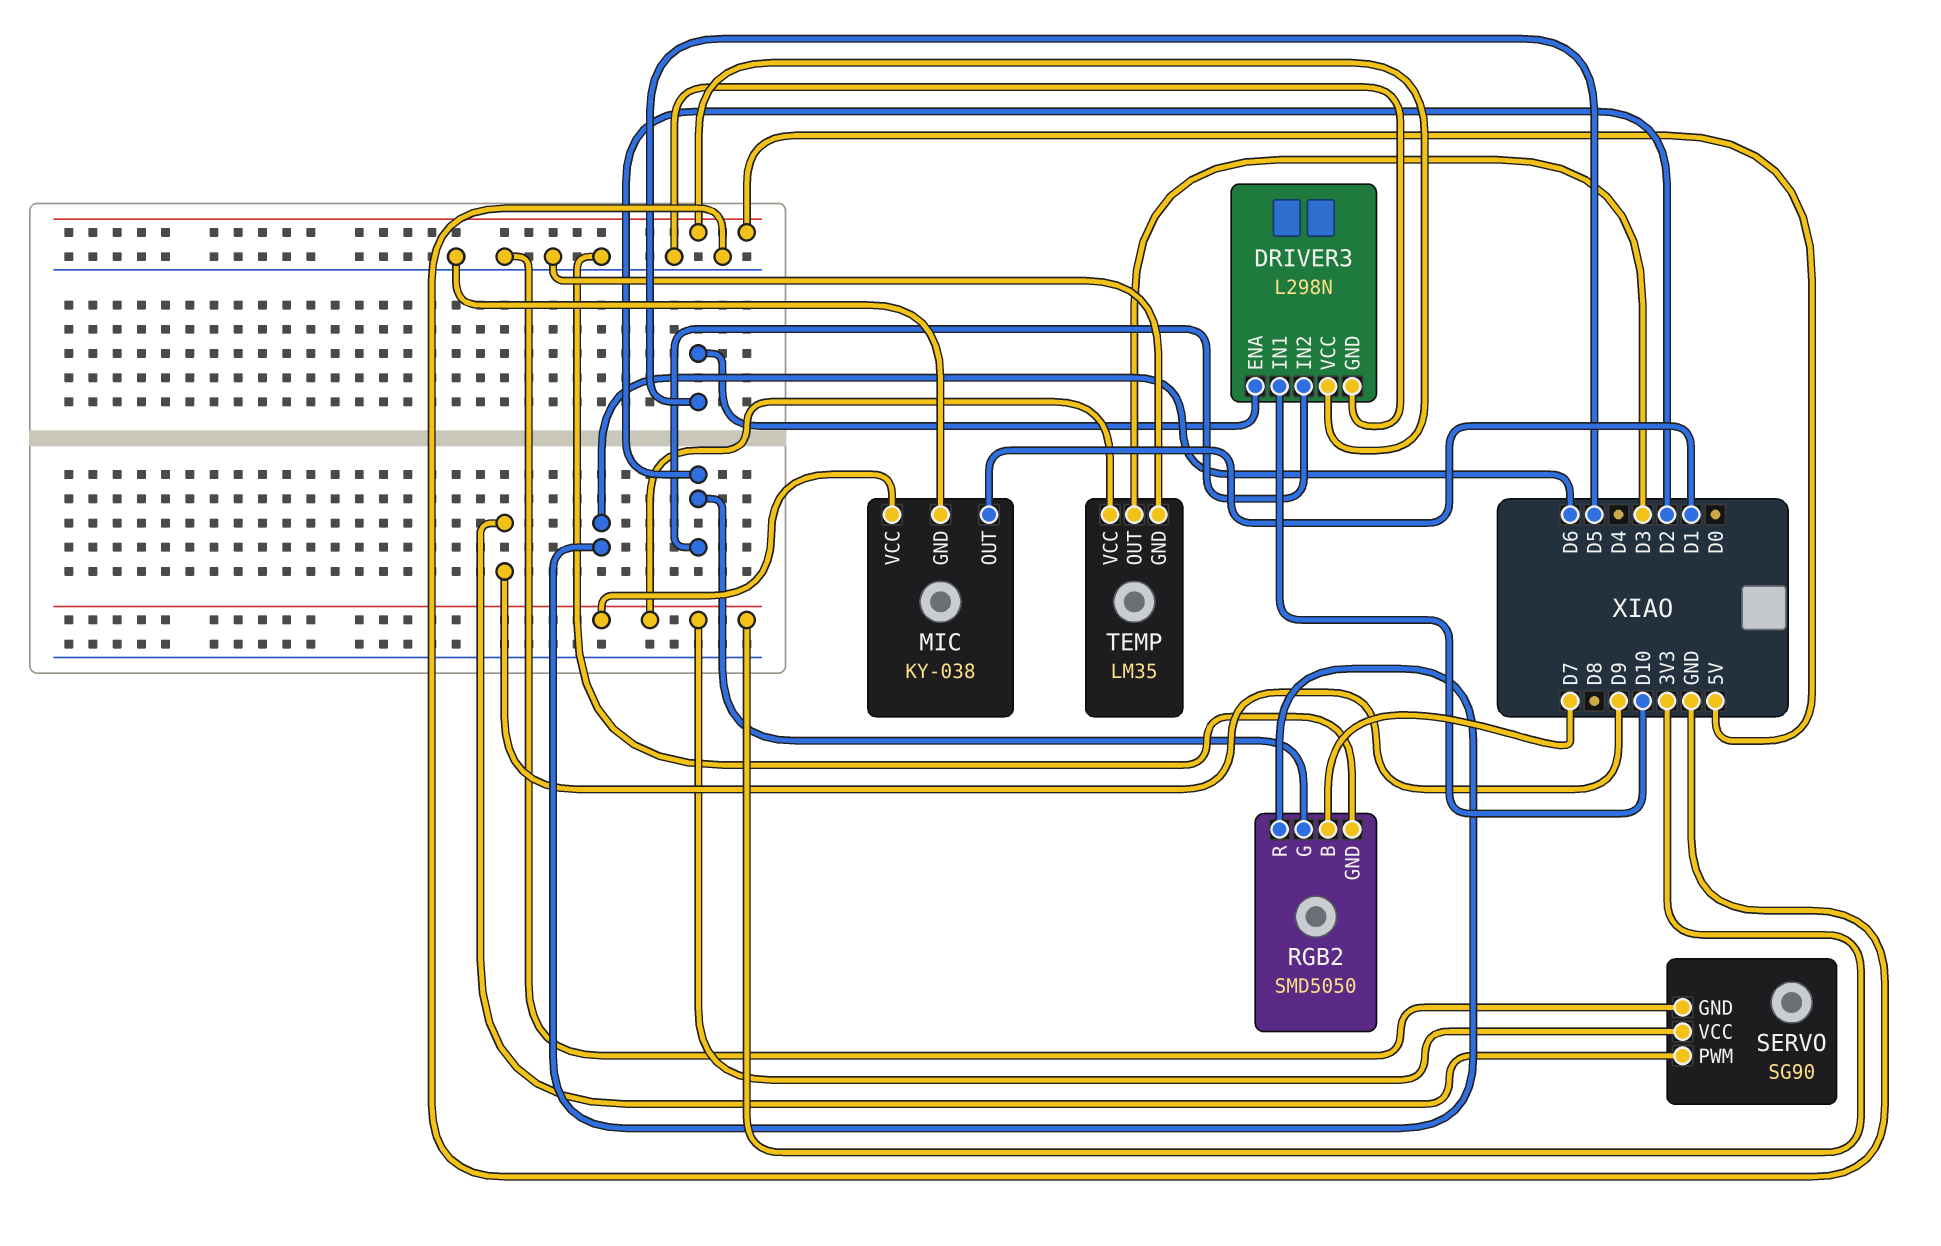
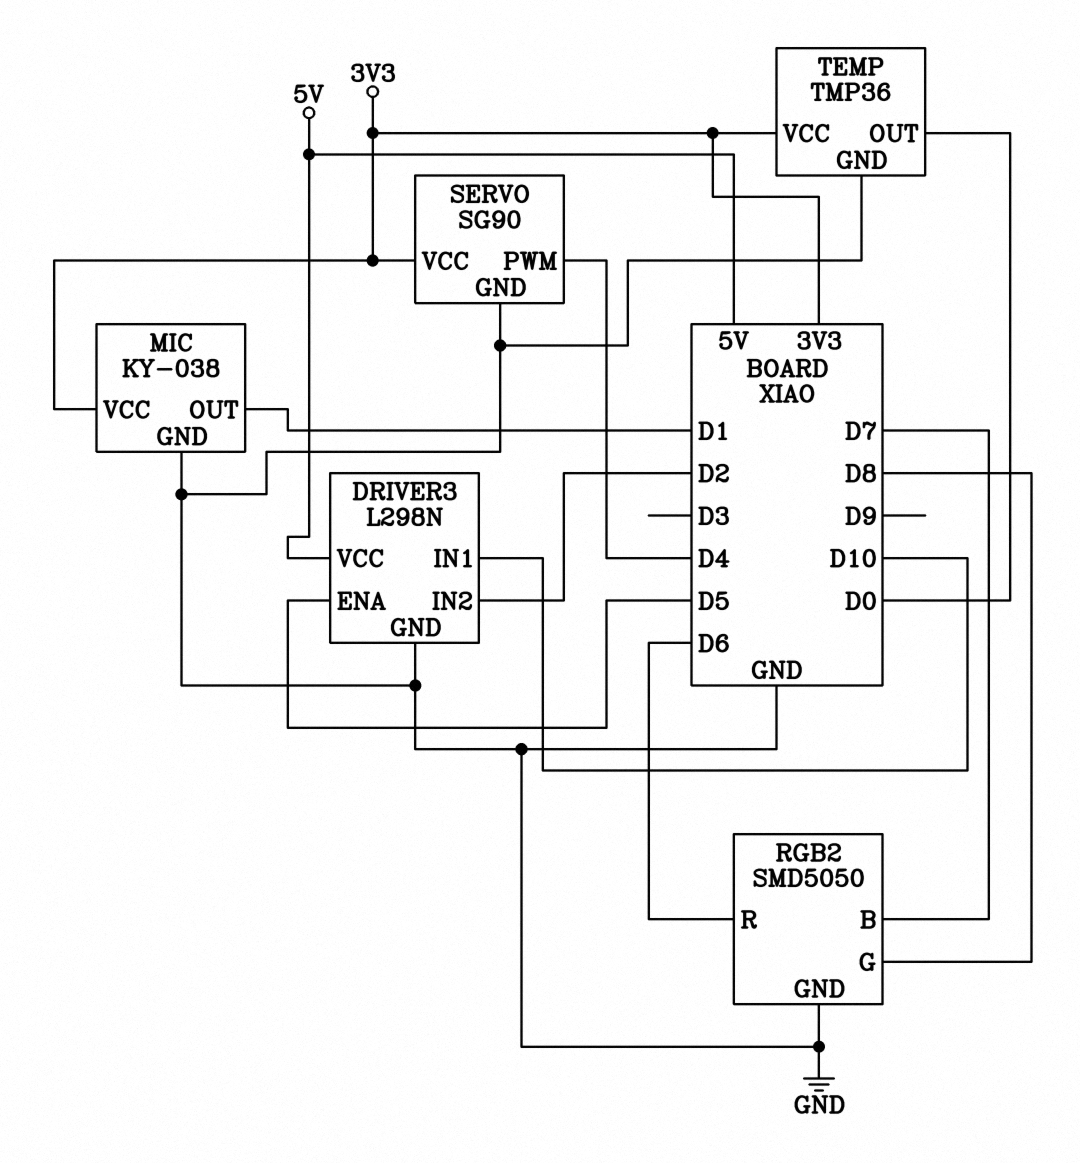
RGB2 pin G: D2 -> D8
SERVO pin PWM: D9 -> D4
TEMP: LM35 -> TMP36
TEMP pin OUT: D3 -> D0

